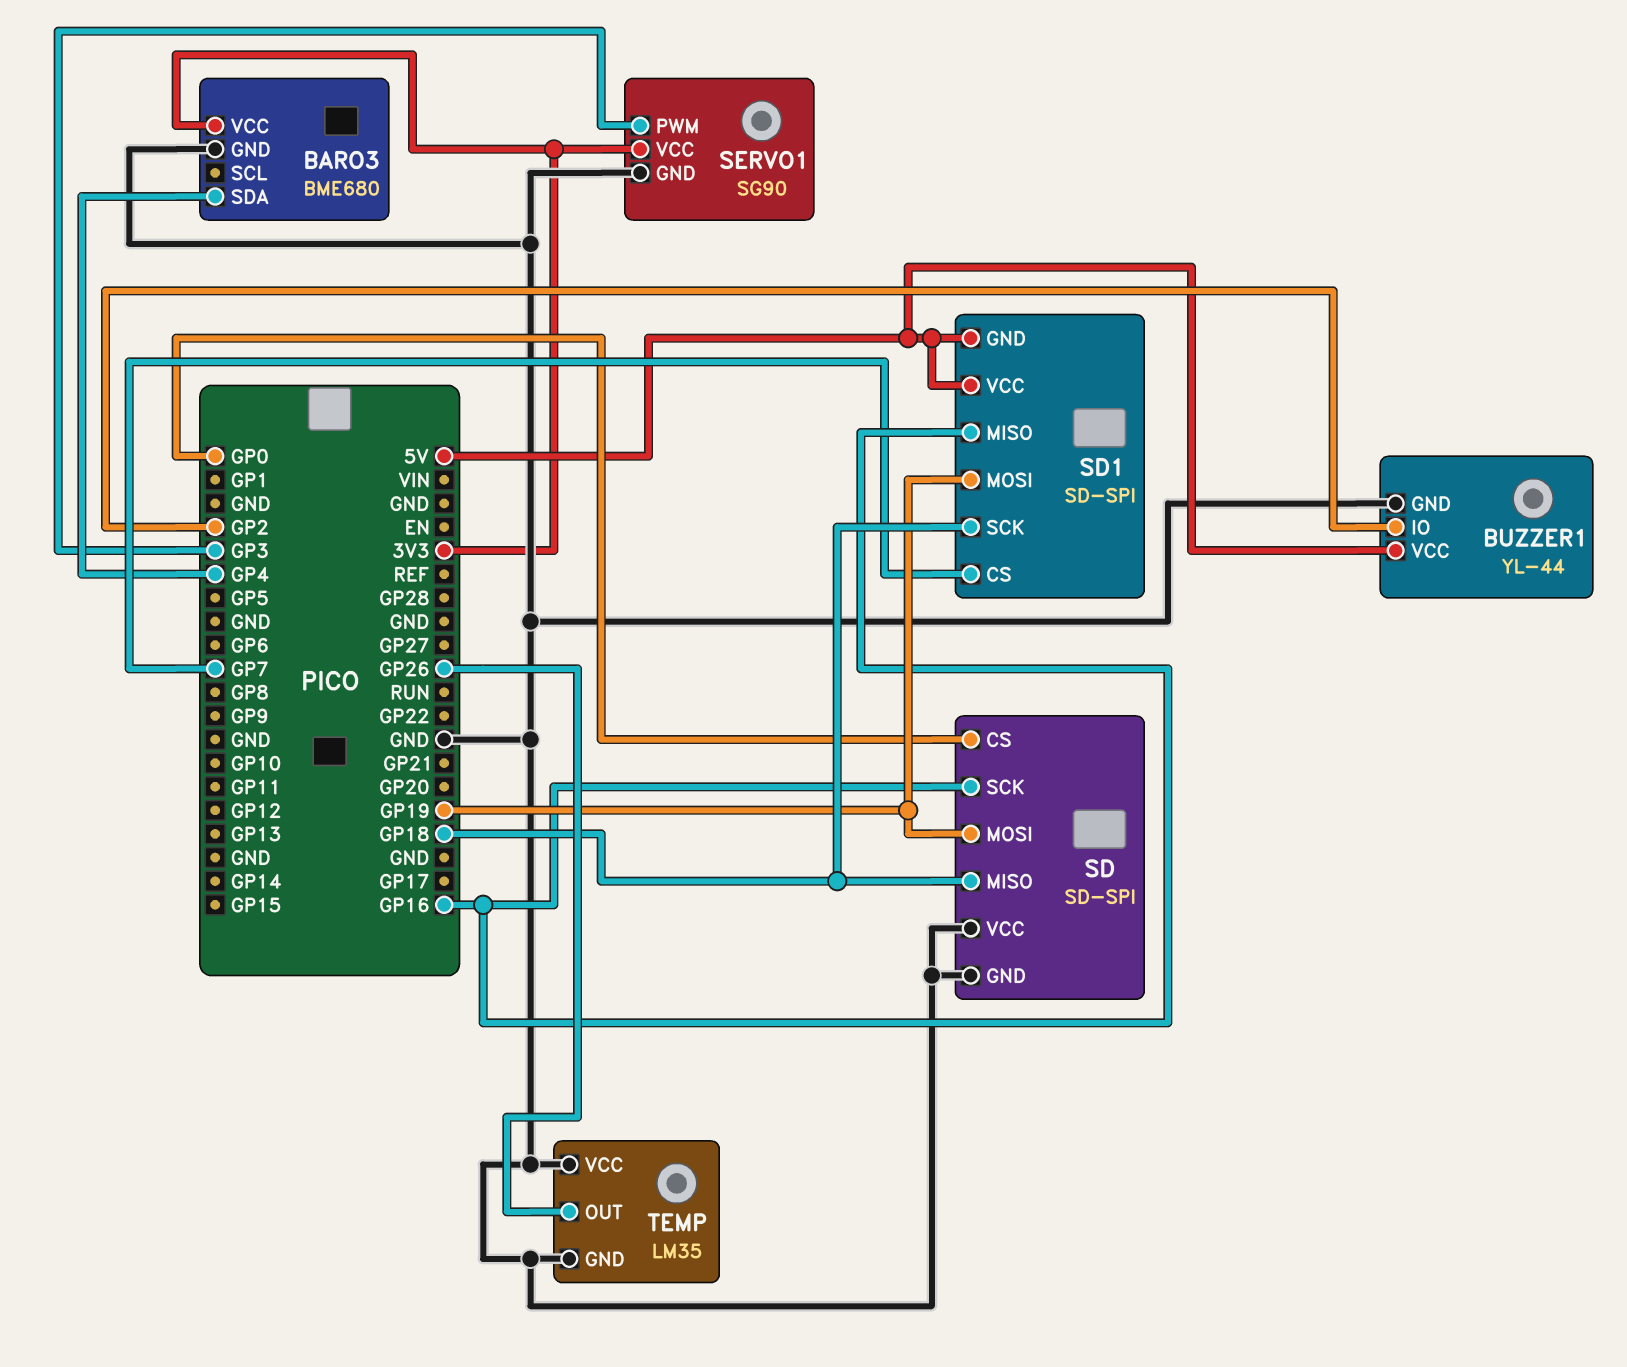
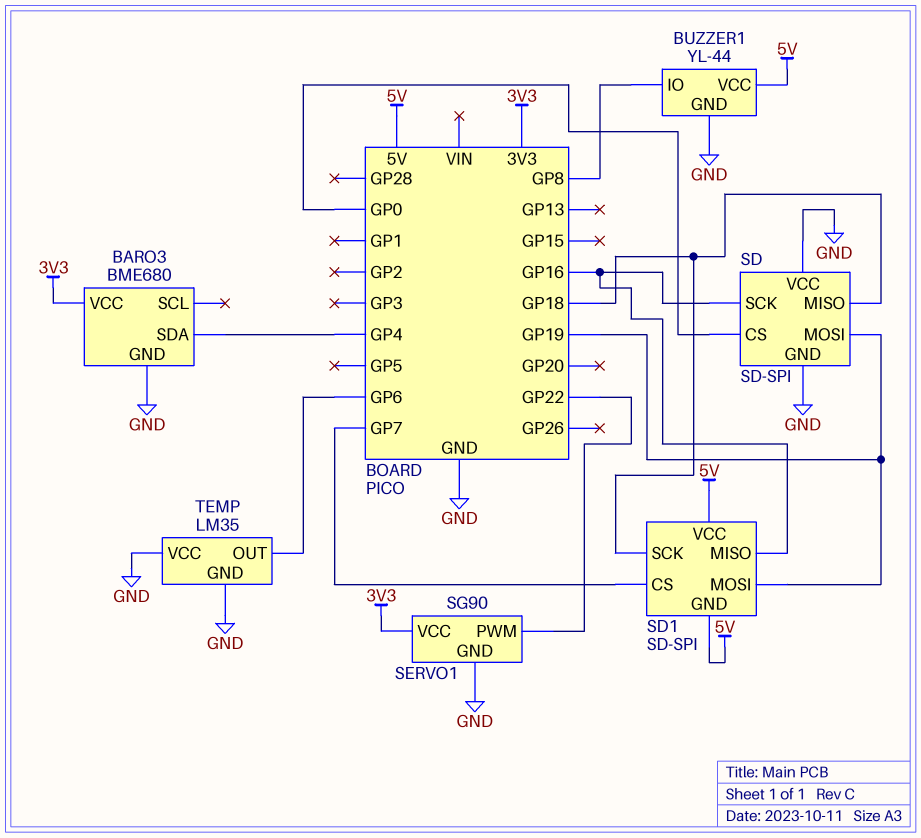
BUZZER1 pin IO: GP2 -> GP8
SERVO1 pin PWM: GP3 -> GP22
TEMP pin OUT: GP26 -> GP6

